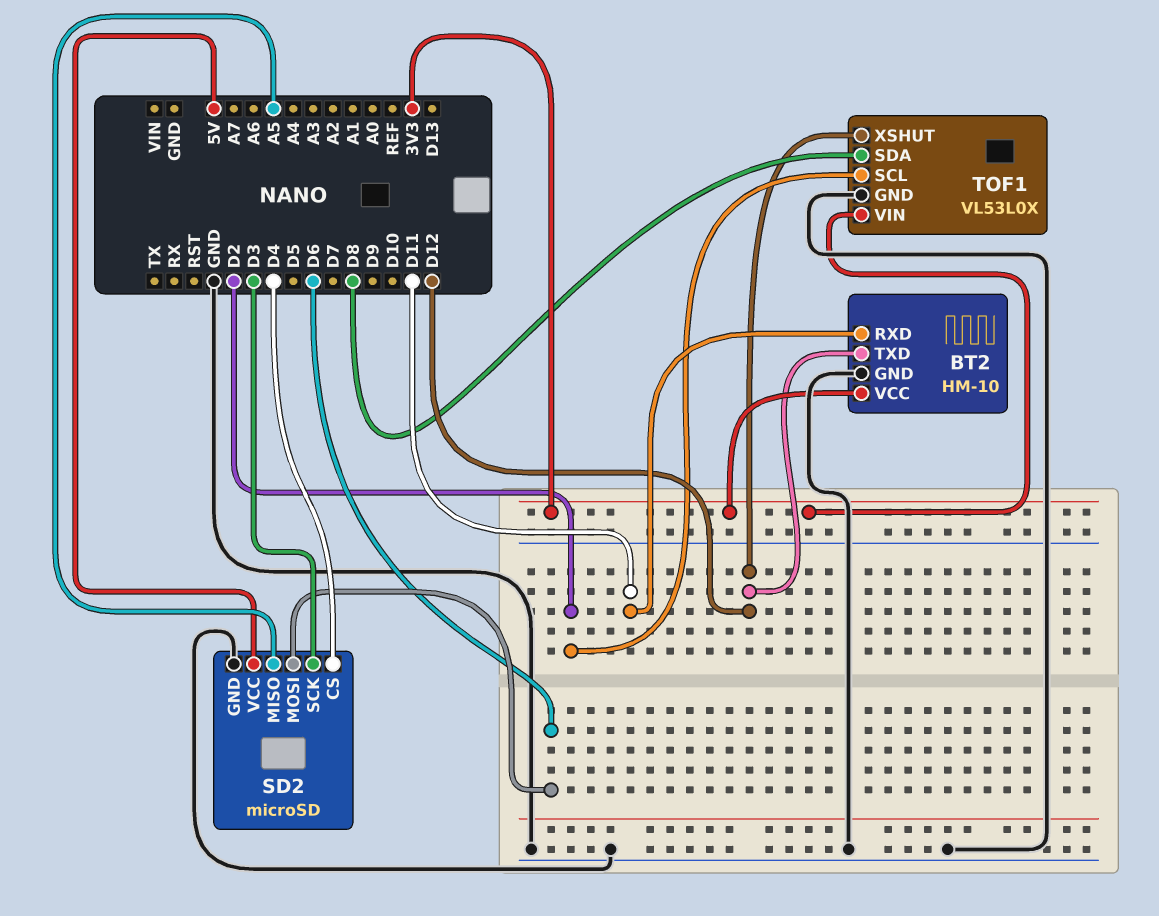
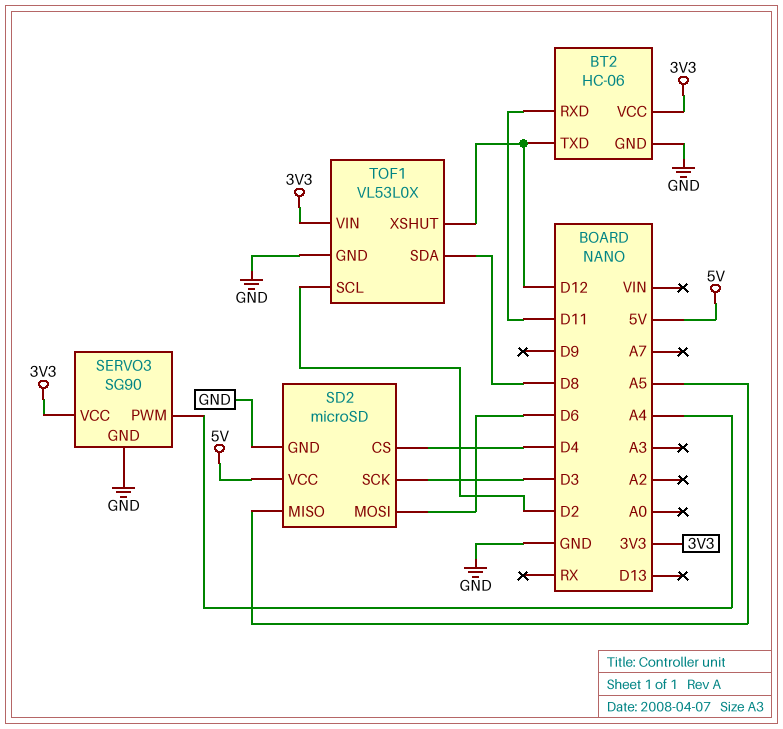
BT2: HM-10 -> HC-06
SERVO3: none -> SG90
SERVO3 pin GND: none -> GND
SERVO3 pin PWM: none -> A4
SERVO3 pin VCC: none -> 3V3

